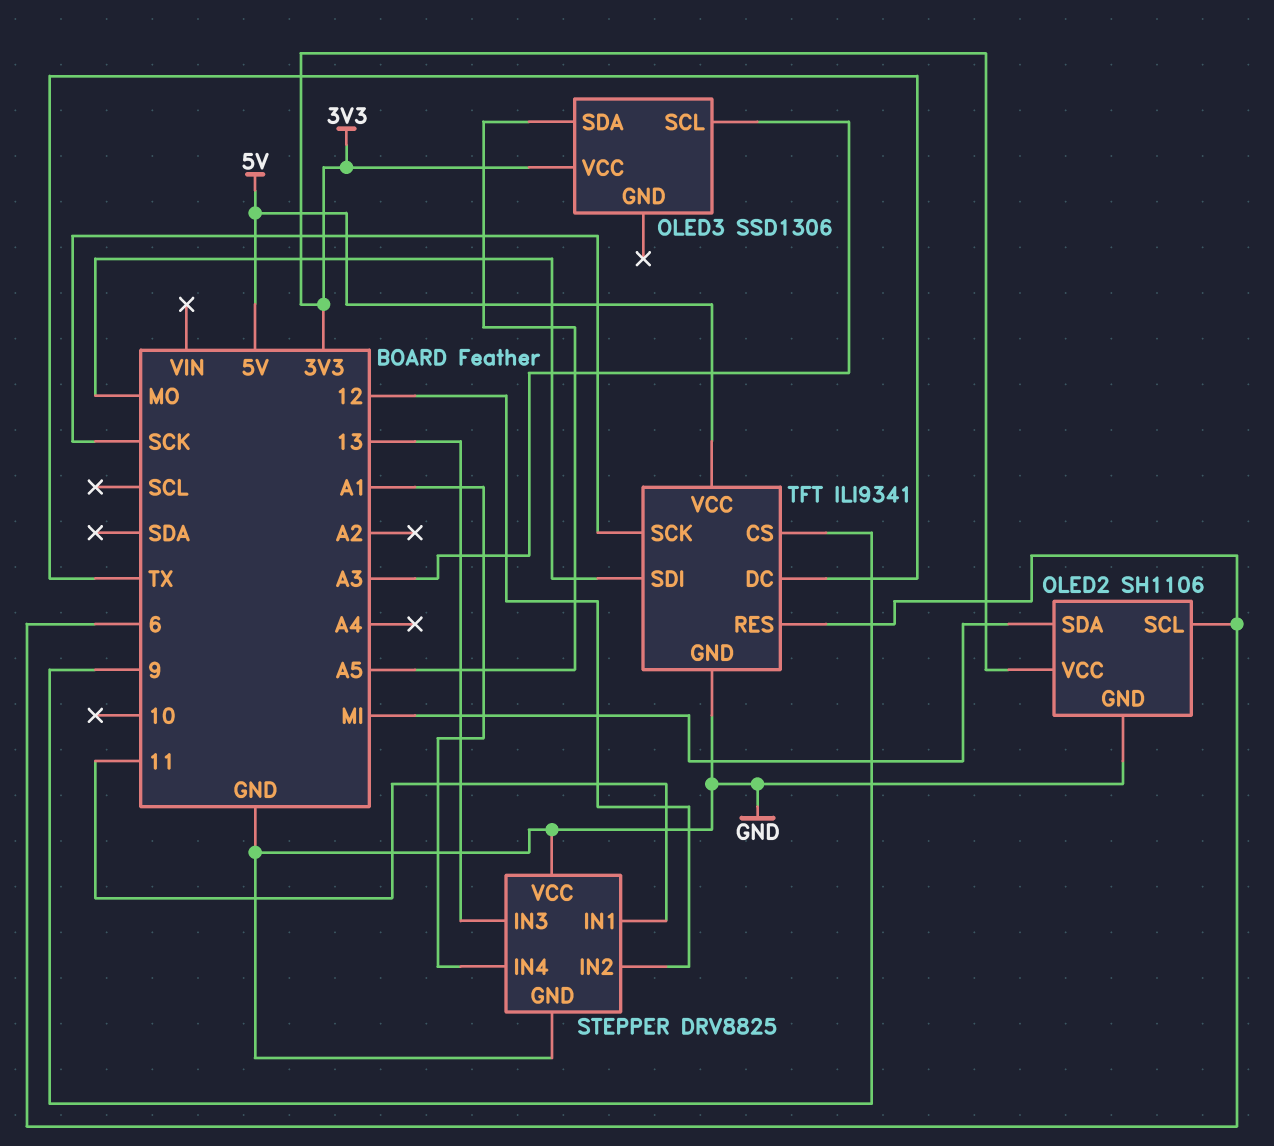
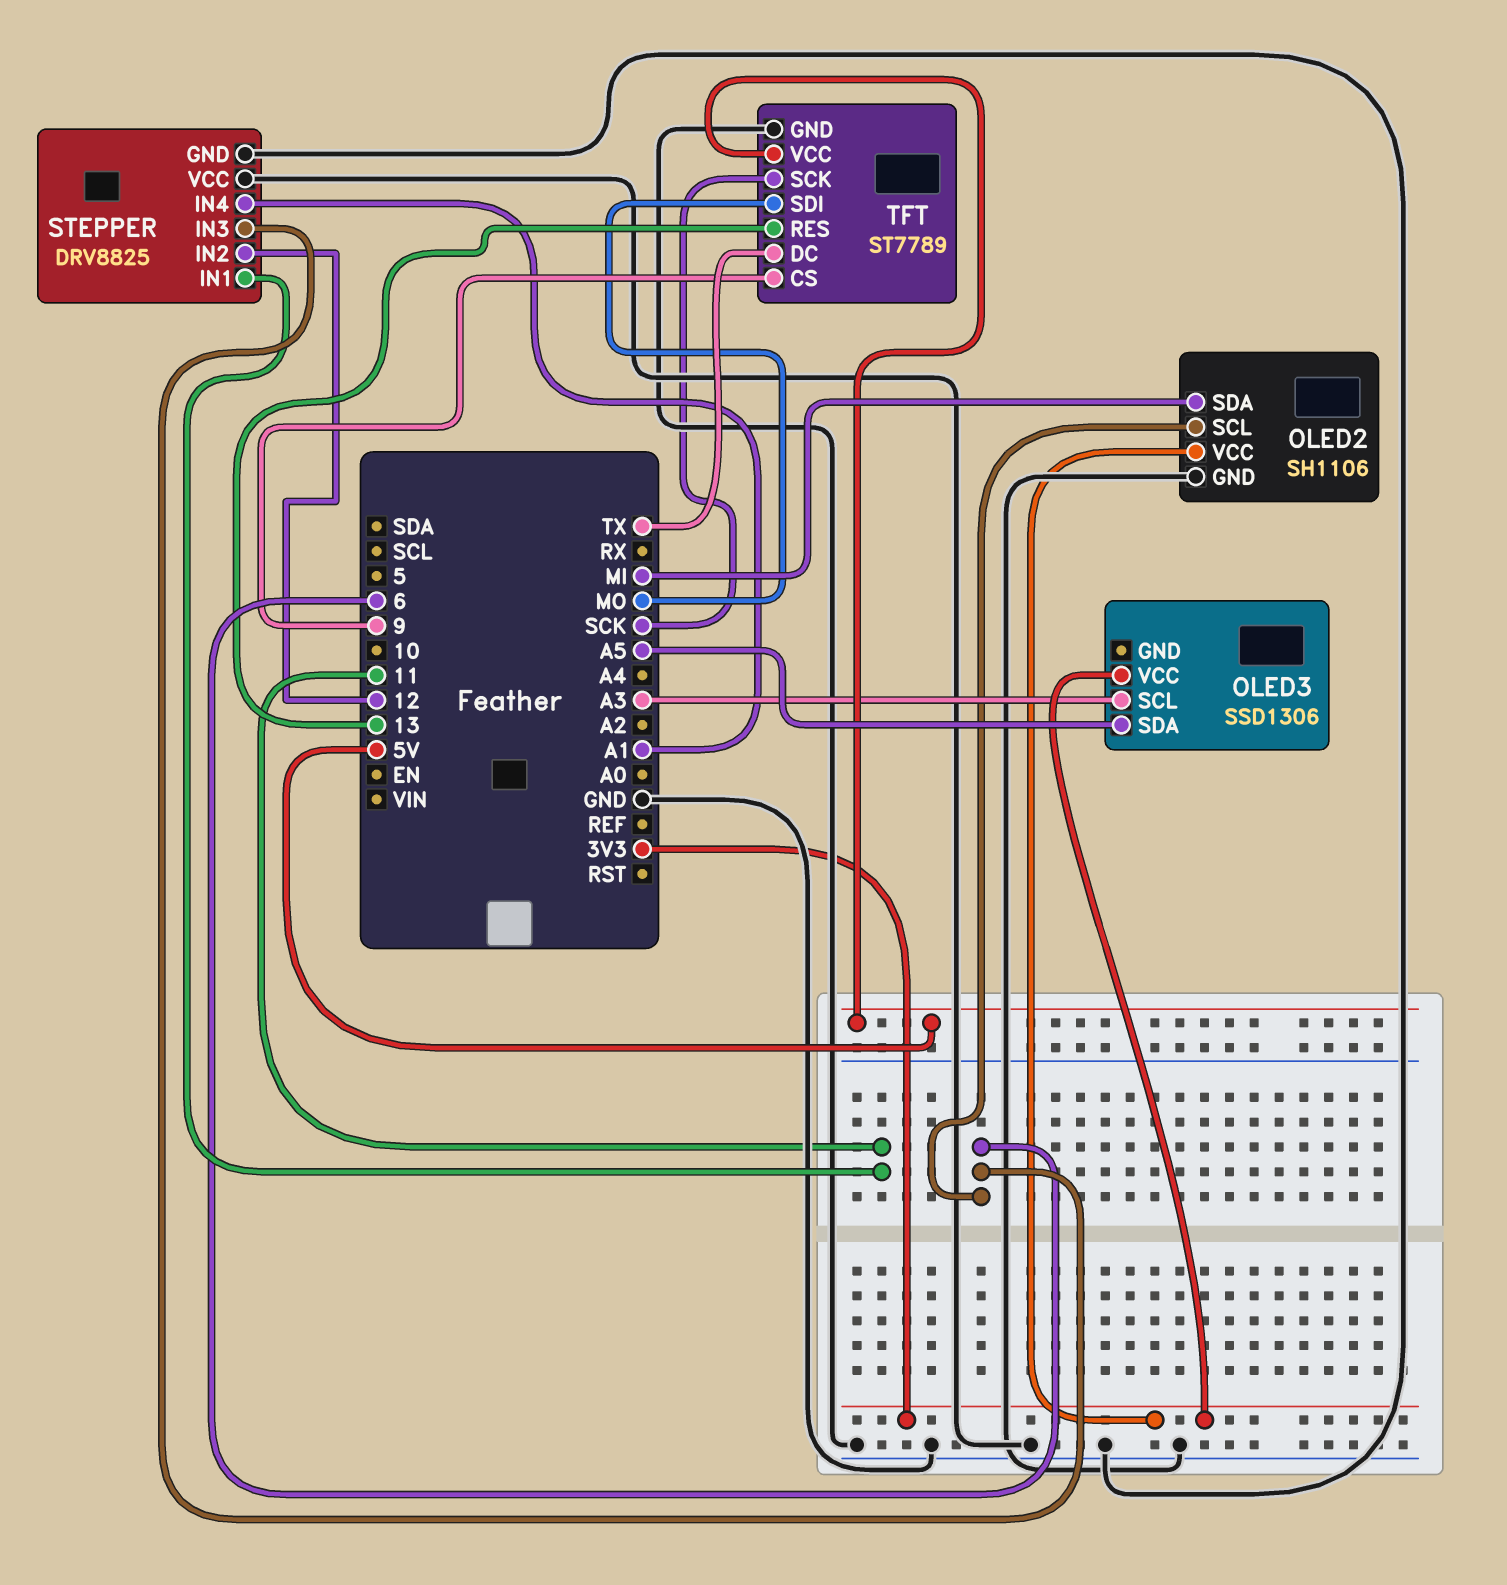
STEPPER pin IN3: 13 -> 6
TFT: ILI9341 -> ST7789
TFT pin RES: 6 -> 13

